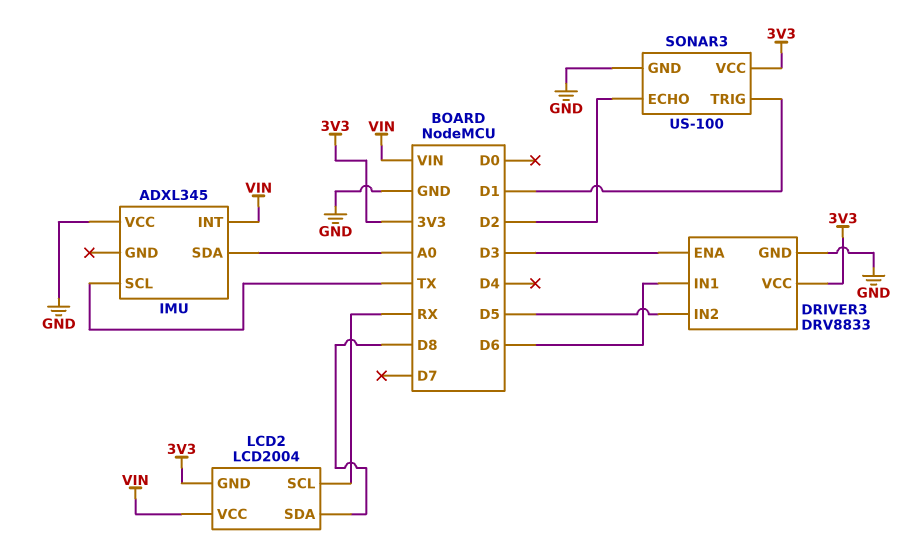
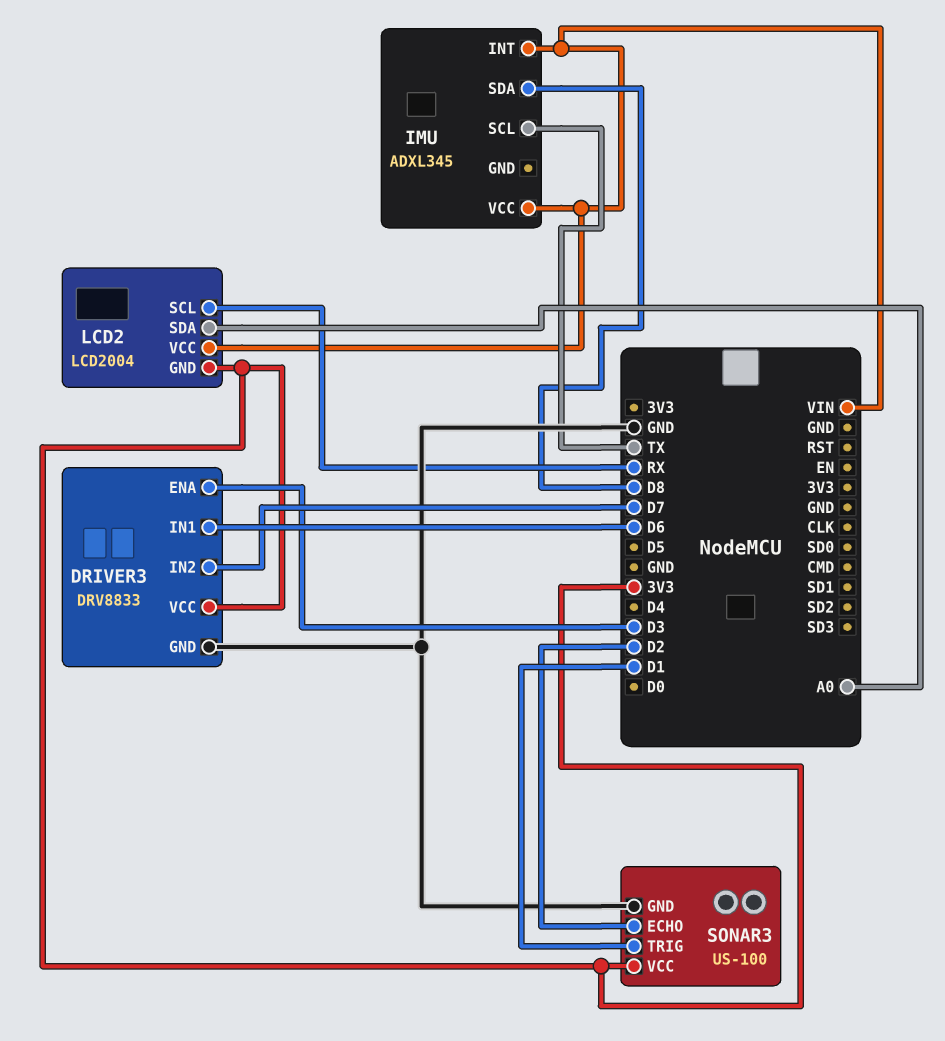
DRIVER3 pin IN2: D5 -> D7
IMU pin SDA: A0 -> D8
IMU pin VCC: GND -> VIN
LCD2 pin SDA: D8 -> A0

